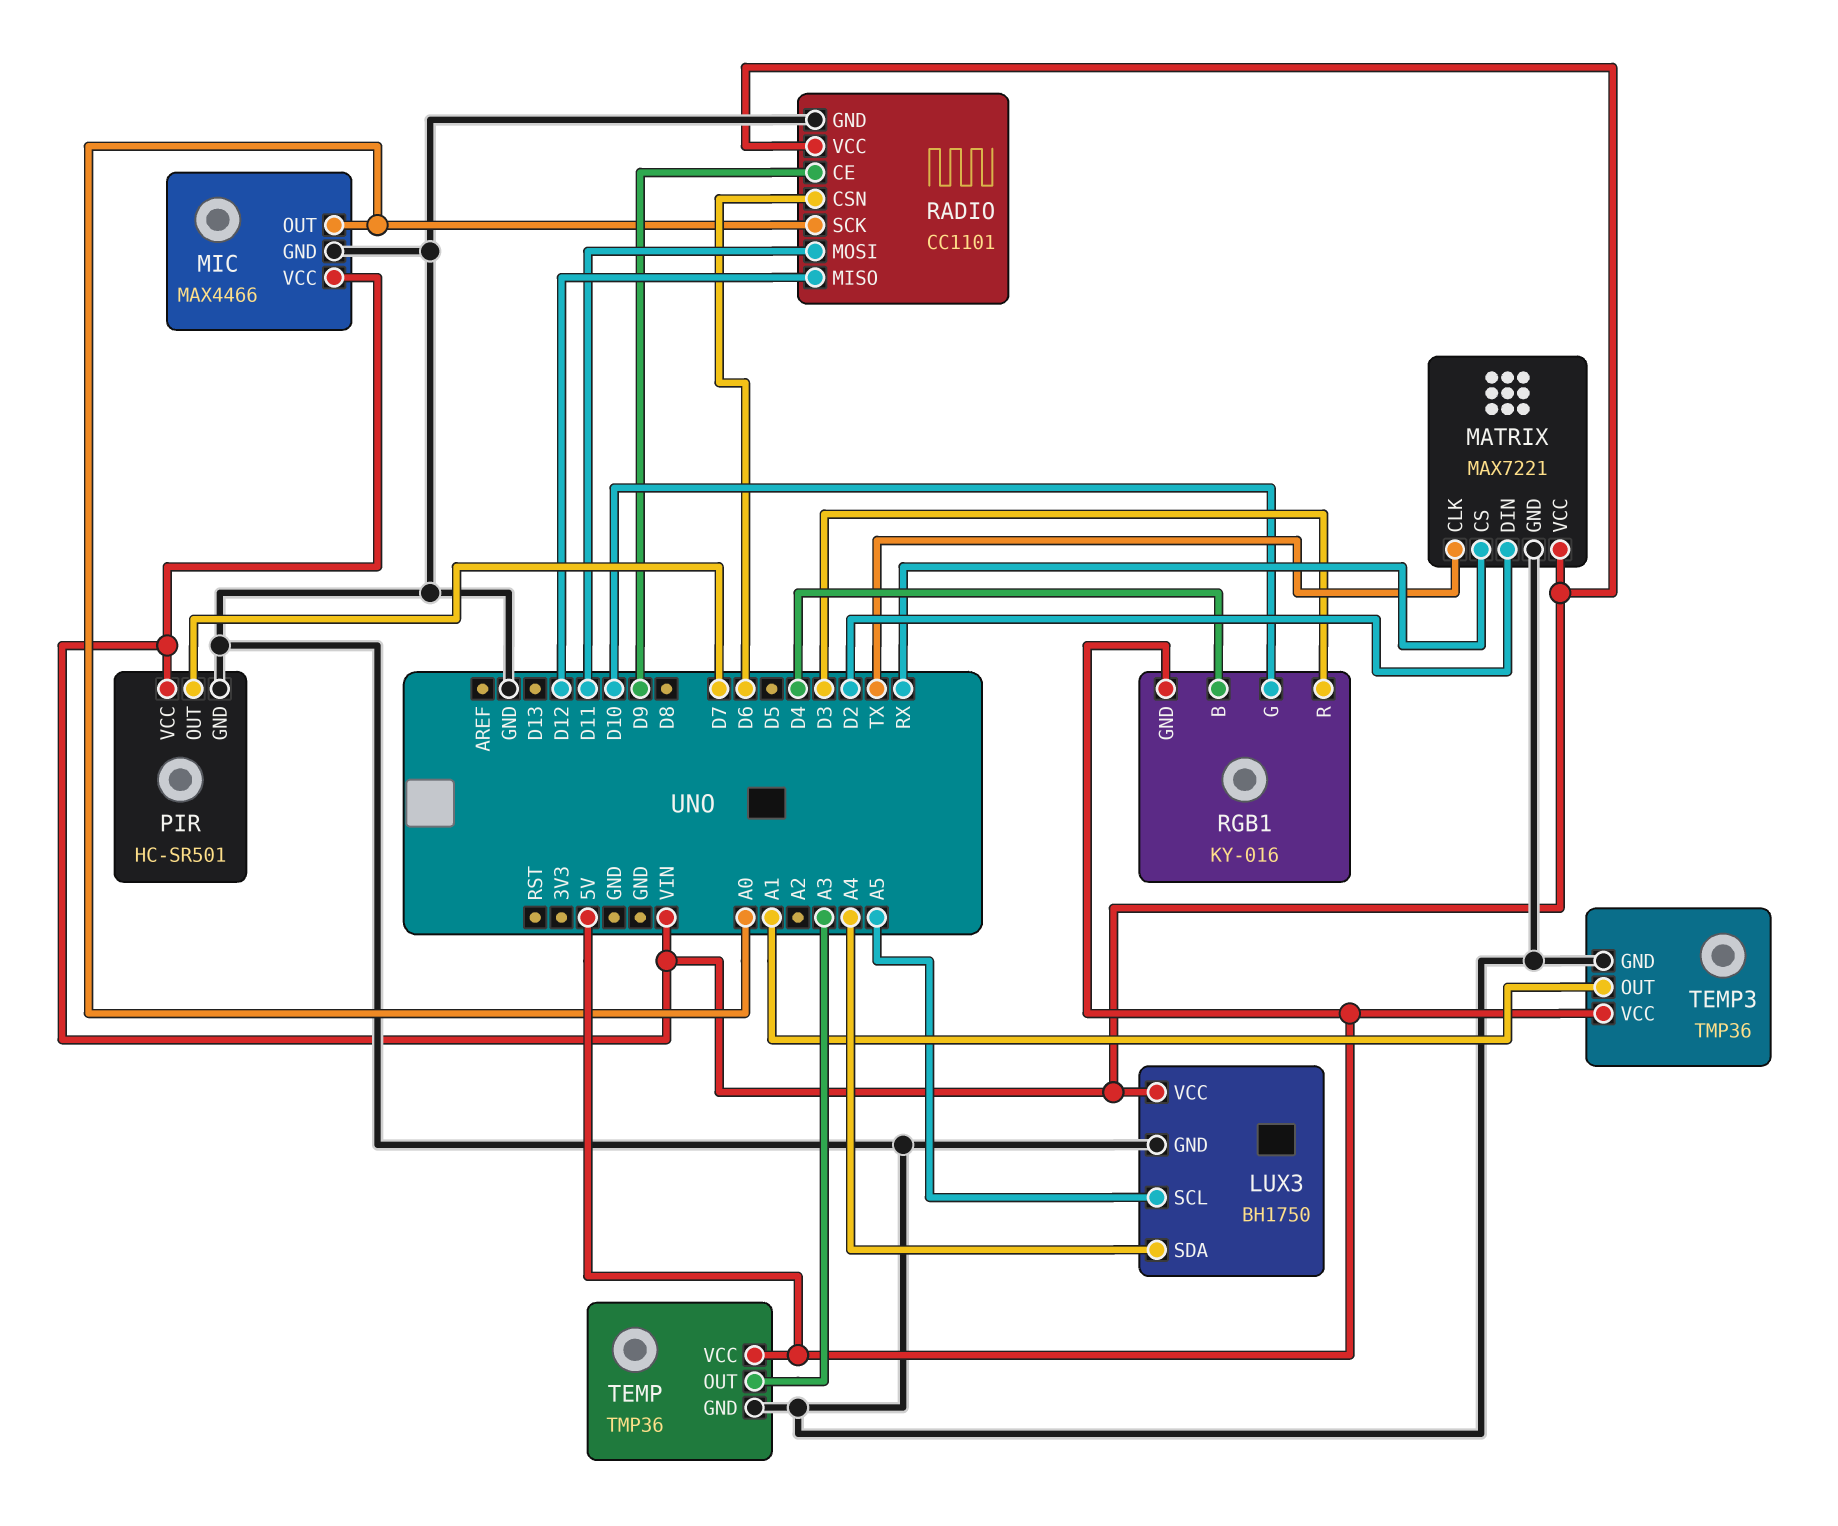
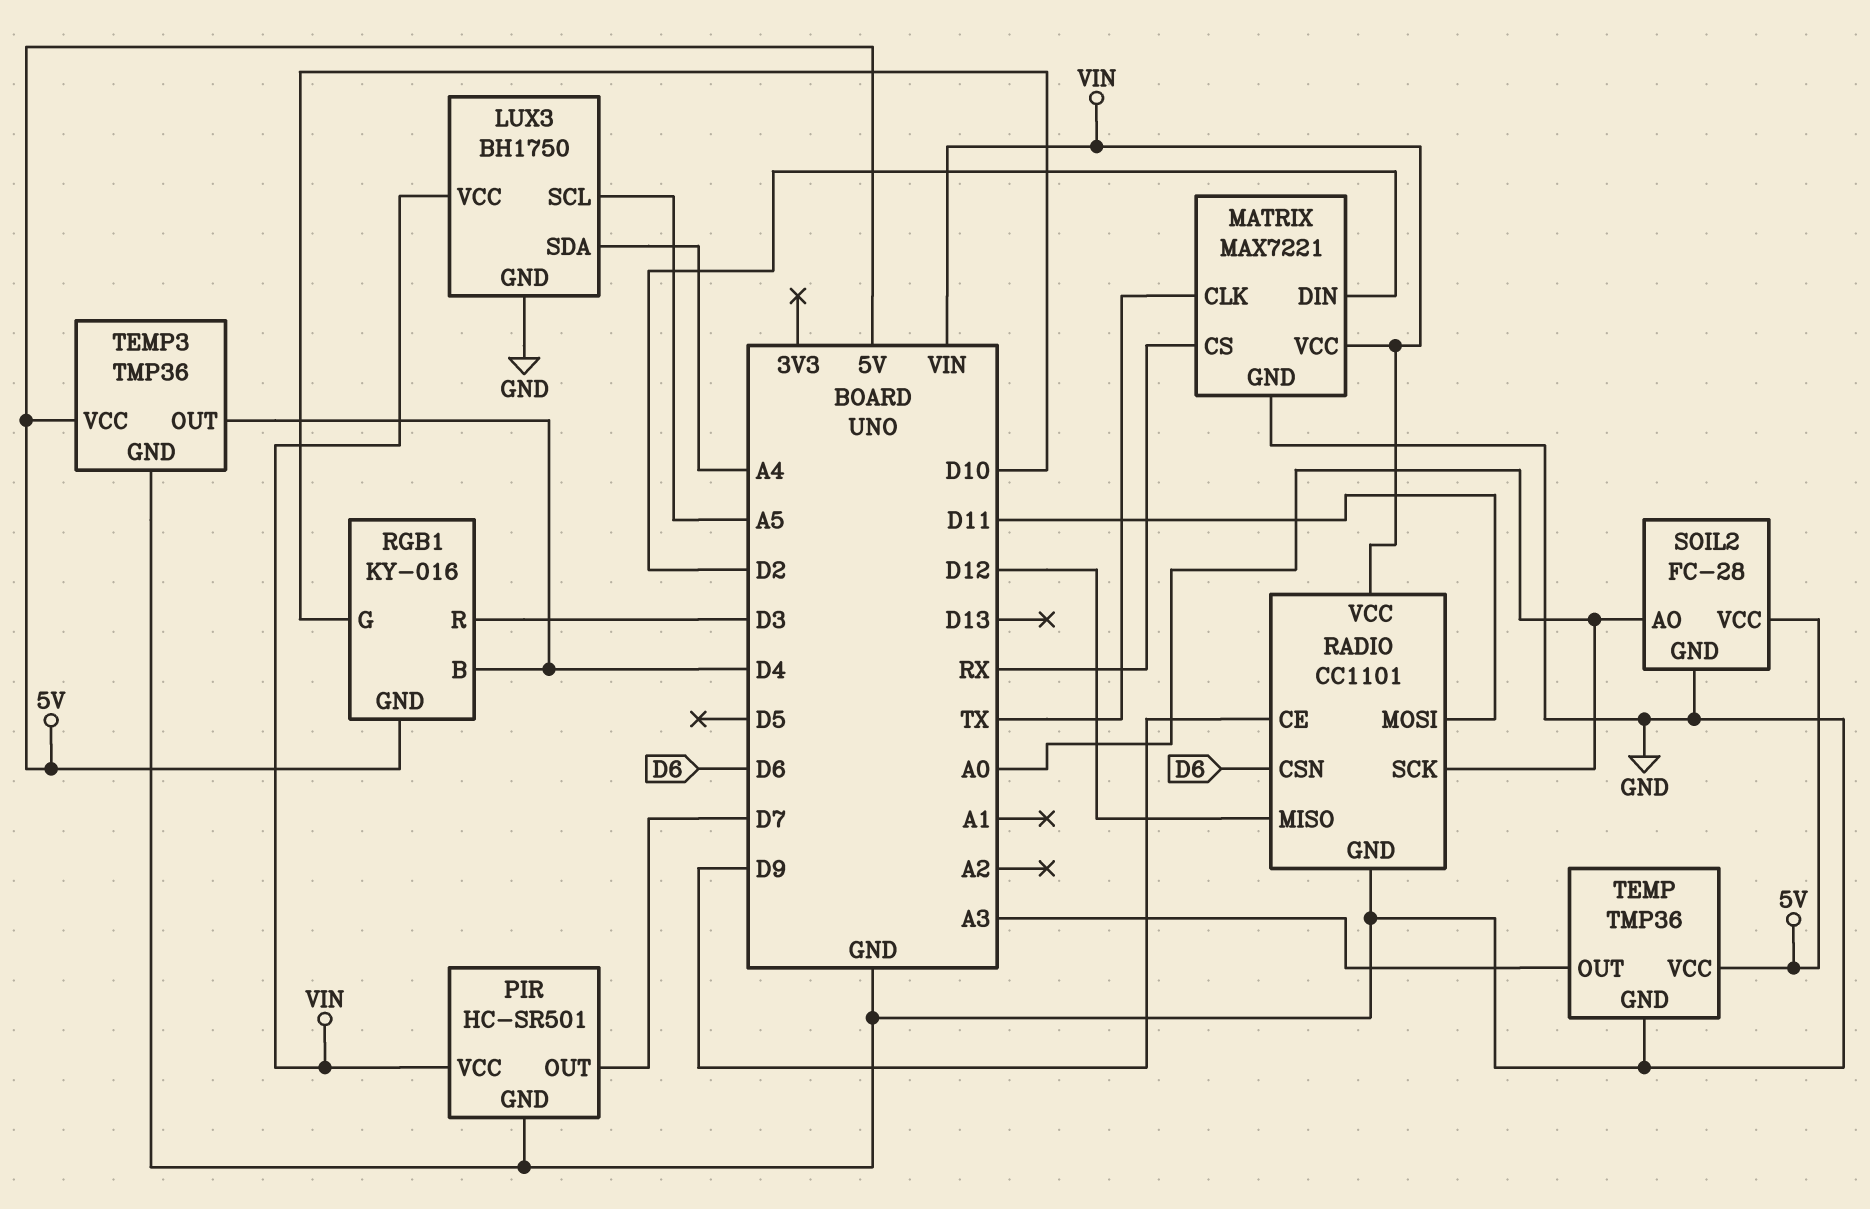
MIC: MAX4466 -> none
MIC pin GND: GND -> none
MIC pin OUT: A0 -> none
MIC pin VCC: VIN -> none
SOIL2: none -> FC-28
SOIL2 pin AO: none -> A0
SOIL2 pin GND: none -> GND
SOIL2 pin VCC: none -> 5V
TEMP3 pin OUT: A1 -> D4

